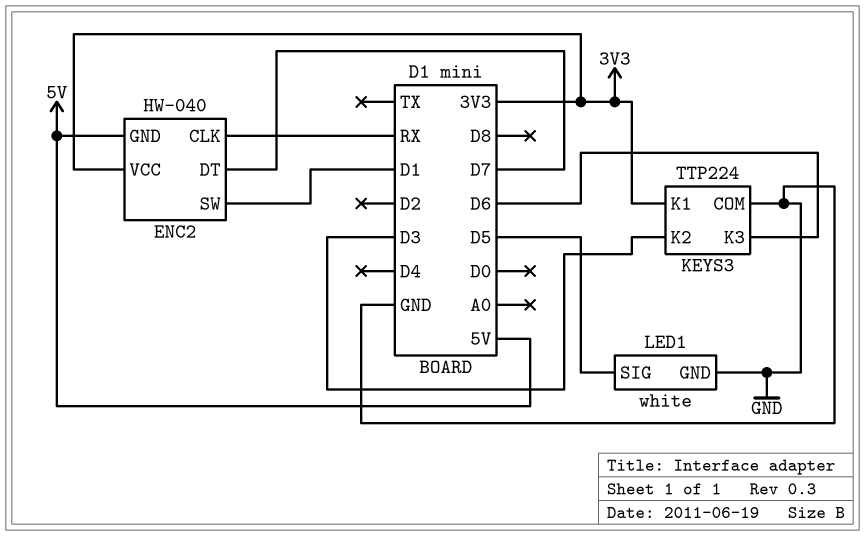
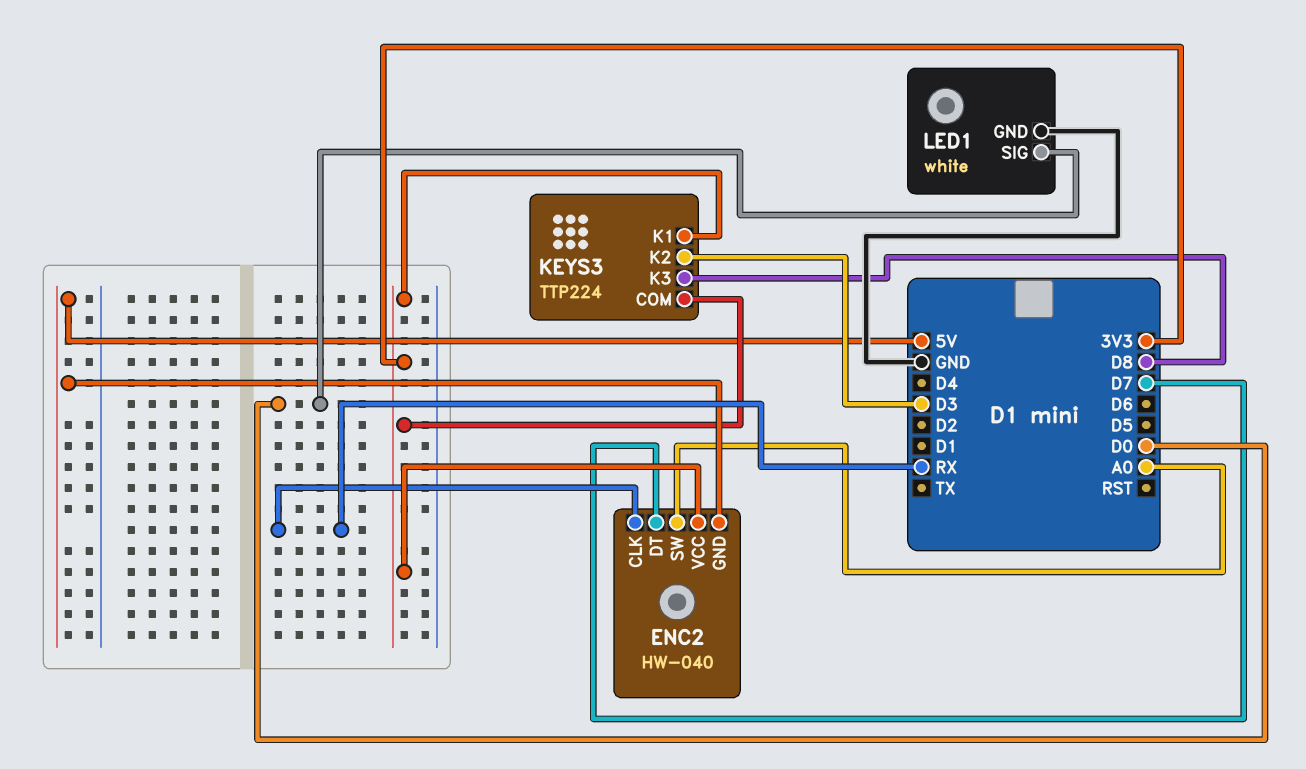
ENC2 pin SW: D1 -> A0
KEYS3 pin COM: GND -> 3V3
KEYS3 pin K3: D6 -> D8
LED1 pin SIG: D5 -> D0

